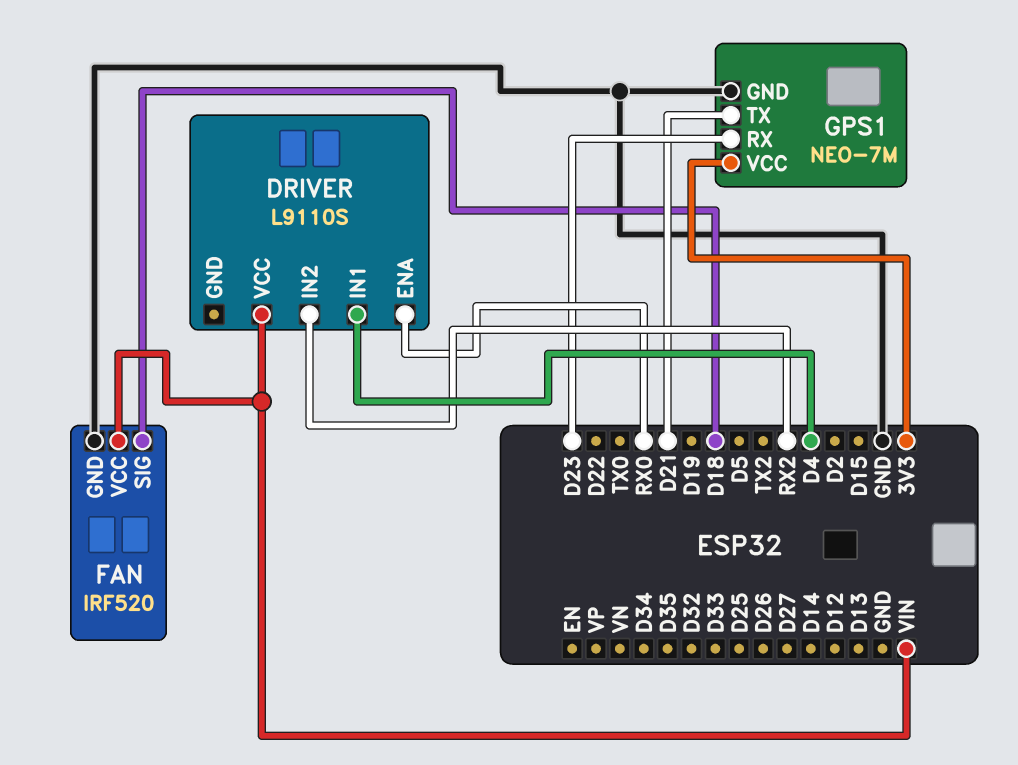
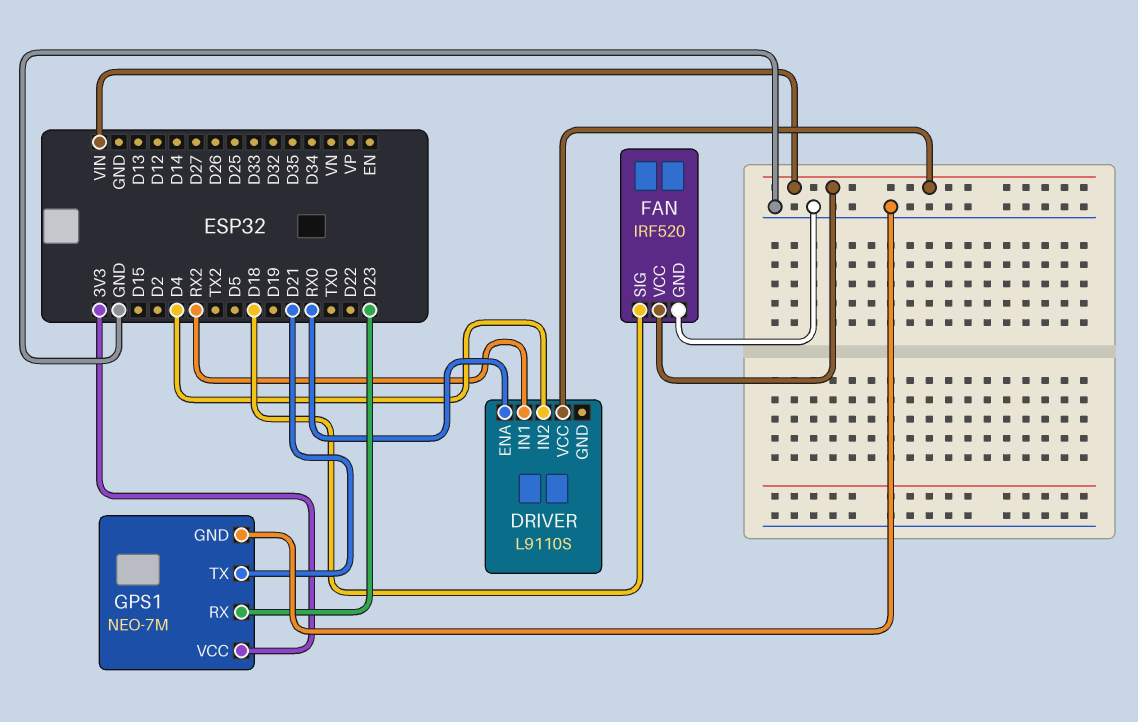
DRIVER pin IN1: D4 -> RX2
DRIVER pin IN2: RX2 -> D4

